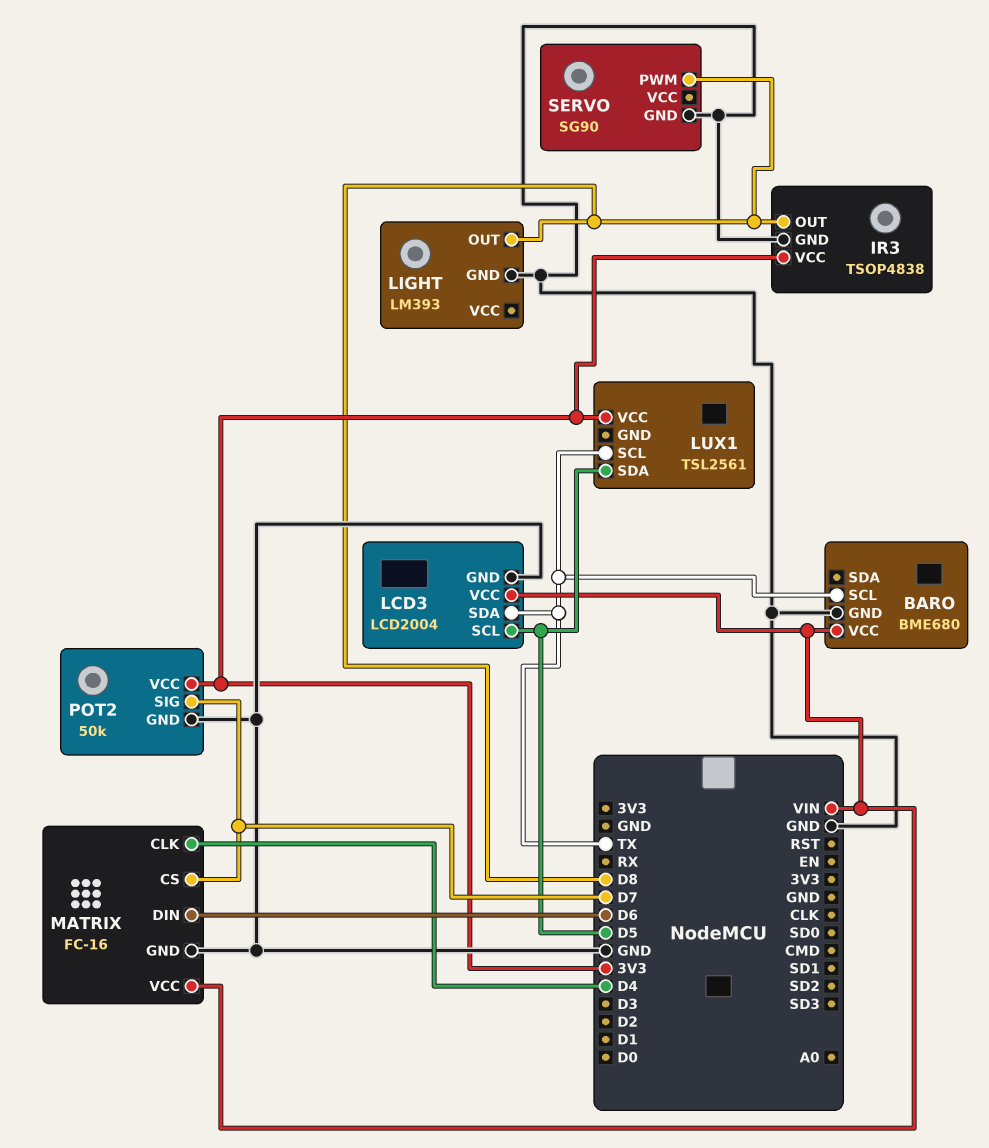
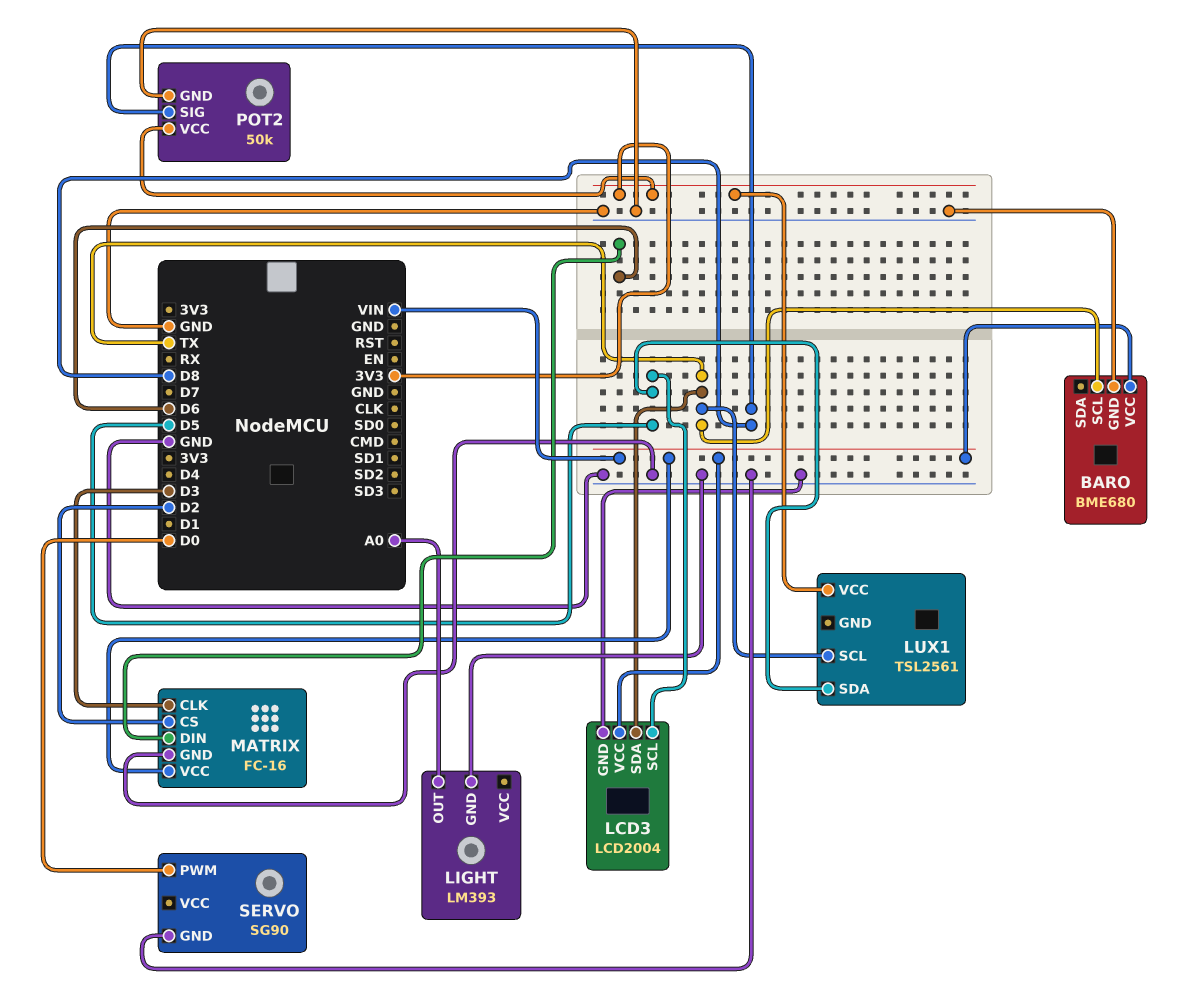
IR3: TSOP4838 -> none
IR3 pin GND: GND -> none
IR3 pin OUT: D8 -> none
IR3 pin VCC: 3V3 -> none
LIGHT pin OUT: D8 -> A0
MATRIX pin CLK: D4 -> D3
MATRIX pin CS: D7 -> D2
POT2 pin SIG: D7 -> D8
SERVO pin PWM: D8 -> D0

